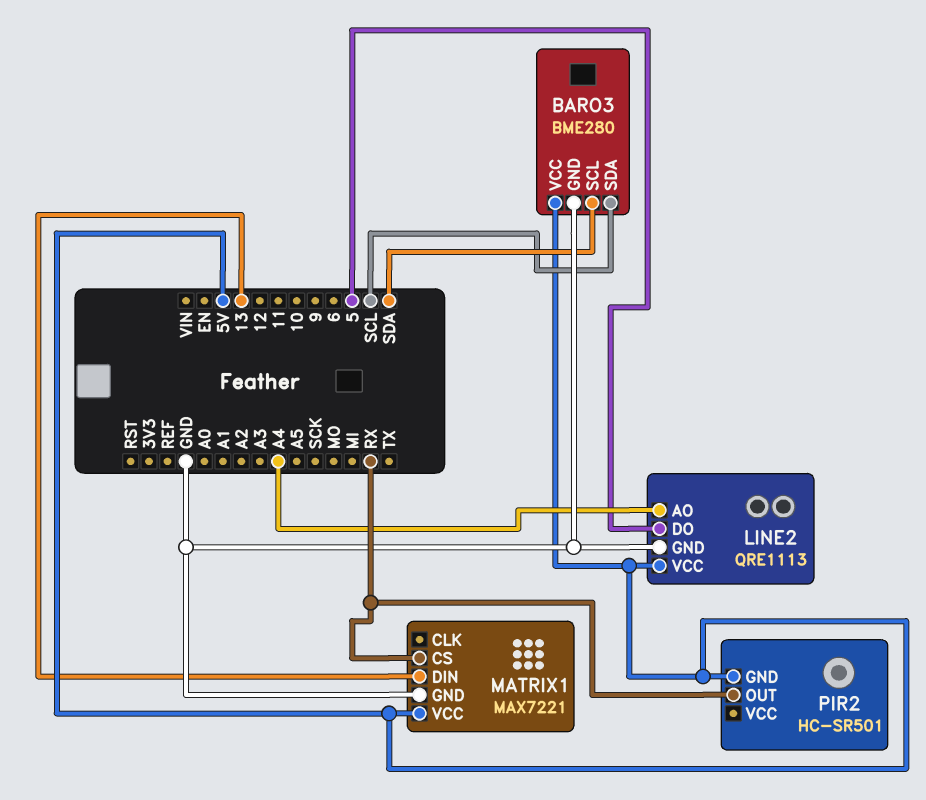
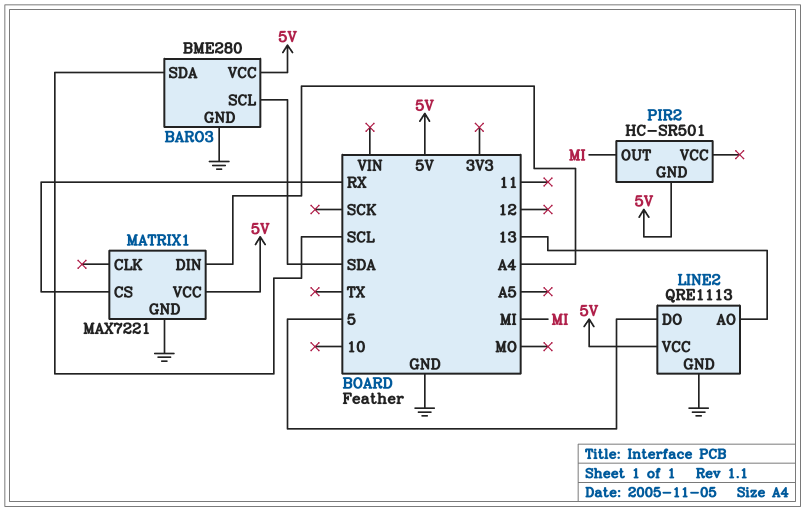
LINE2 pin AO: A4 -> 13
MATRIX1 pin DIN: 13 -> A4
PIR2 pin OUT: RX -> MI

